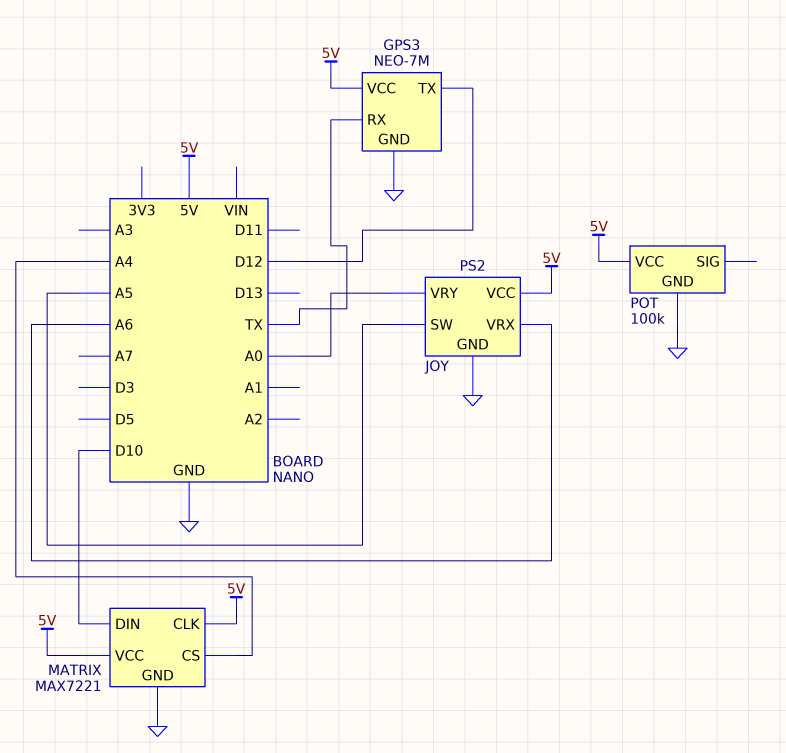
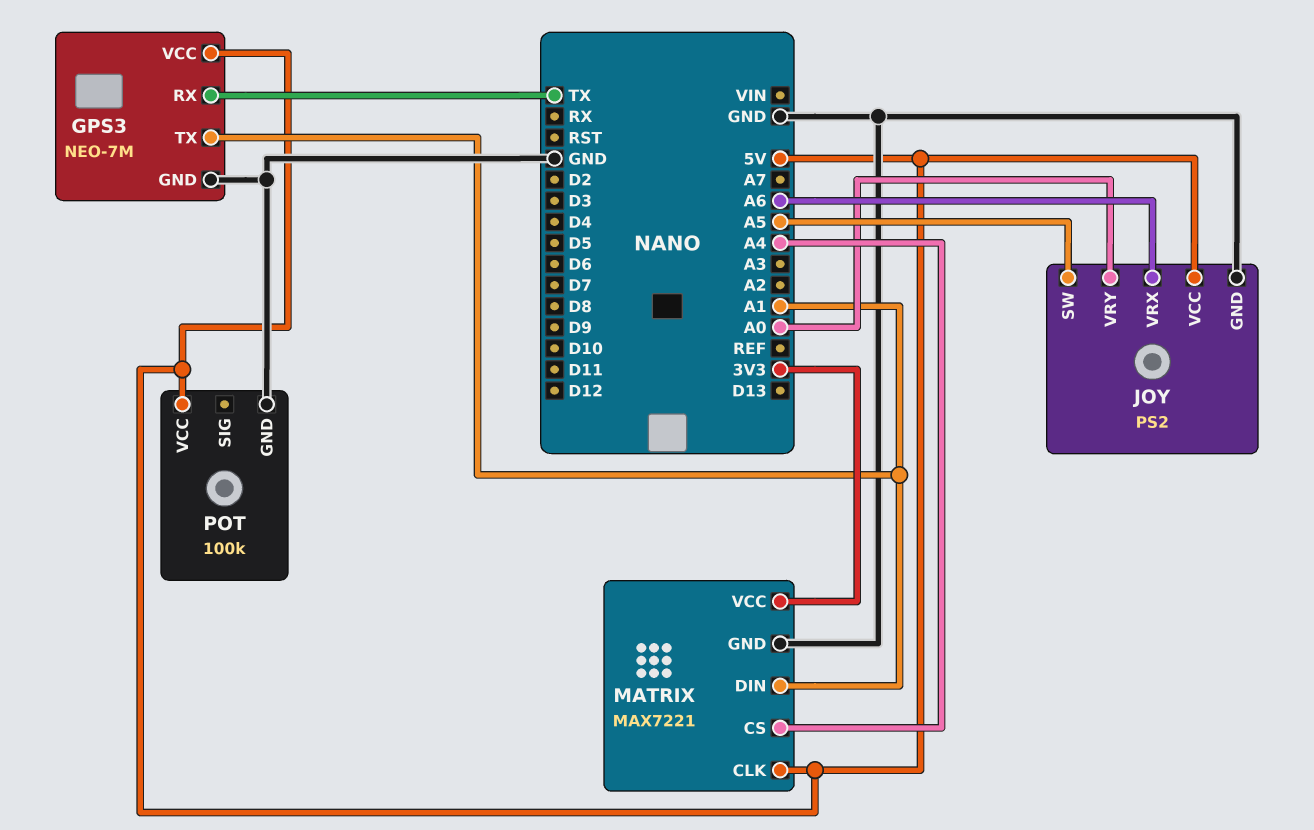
GPS3 pin TX: D12 -> A1
MATRIX pin DIN: D10 -> A1
MATRIX pin VCC: 5V -> 3V3

